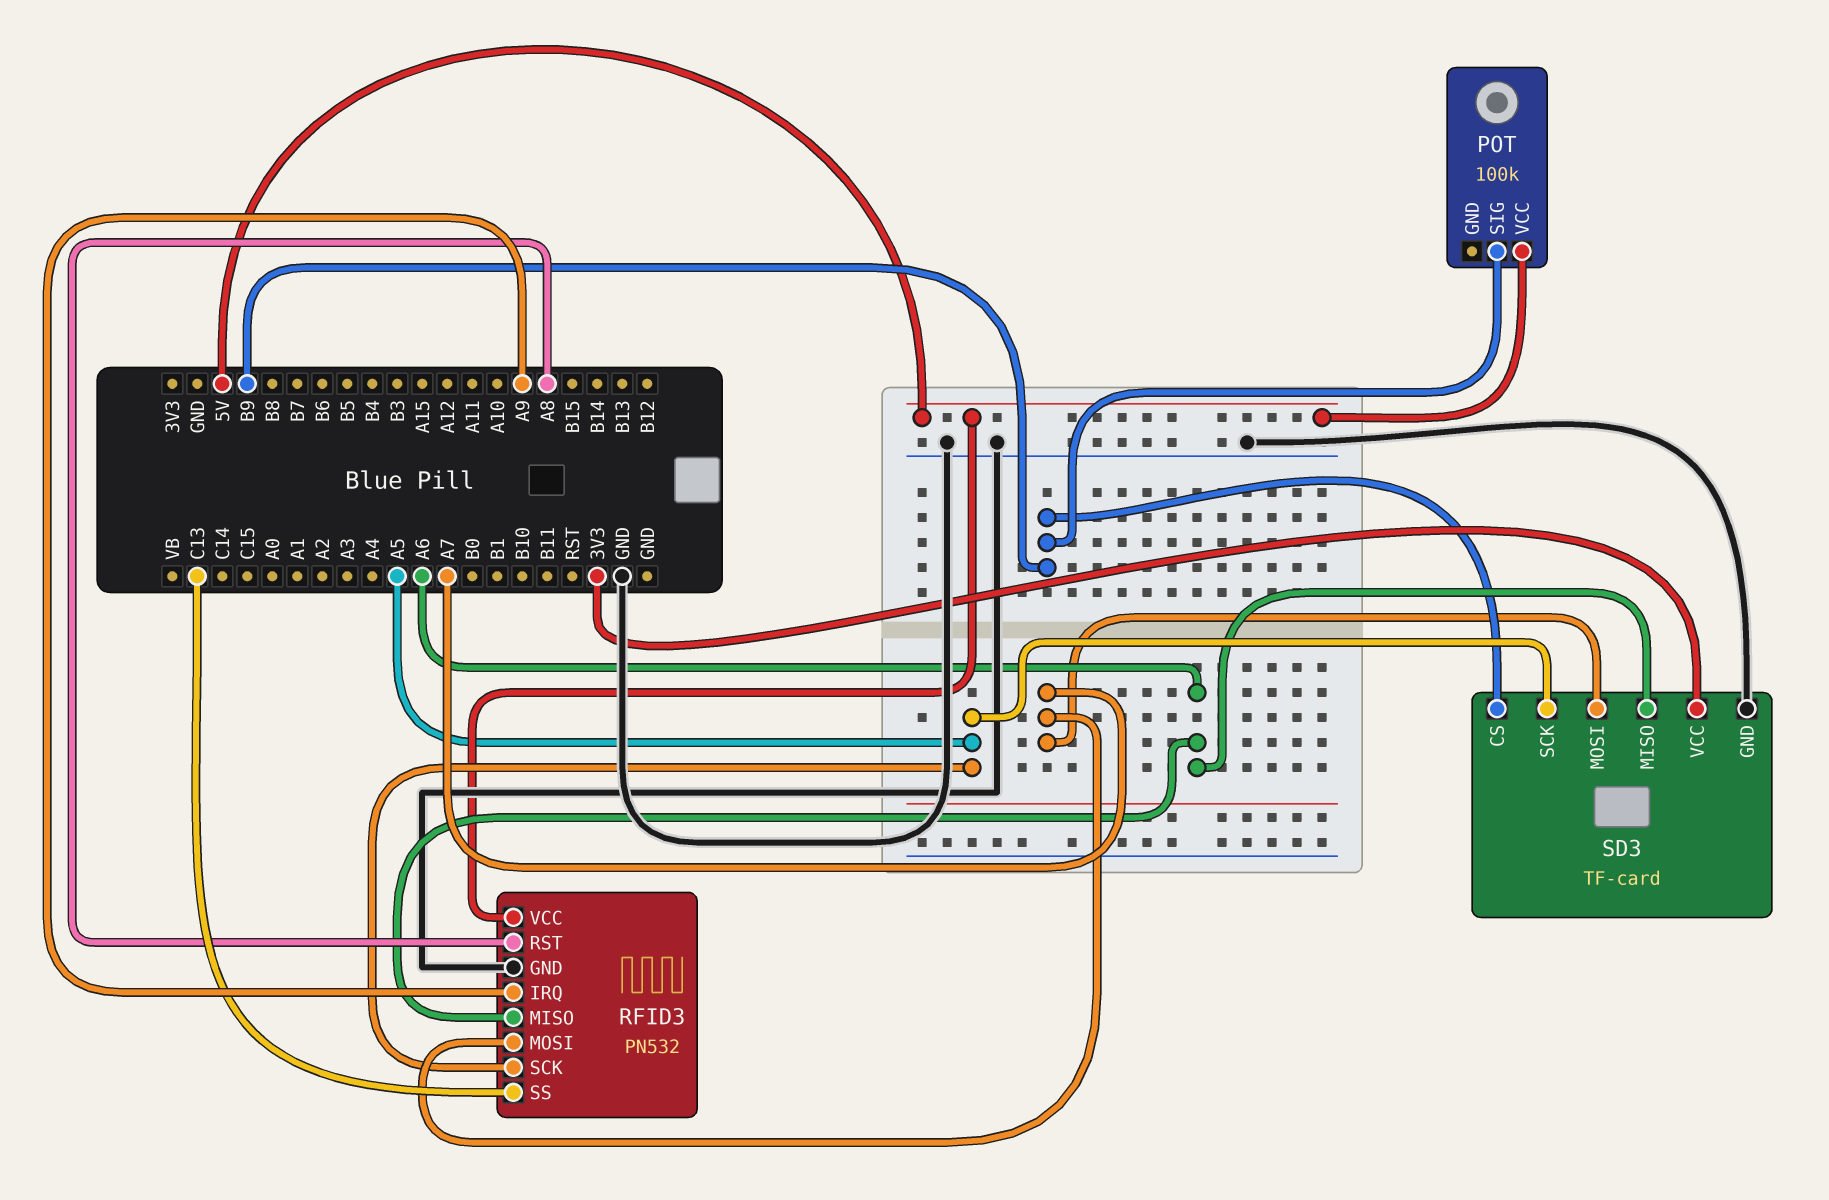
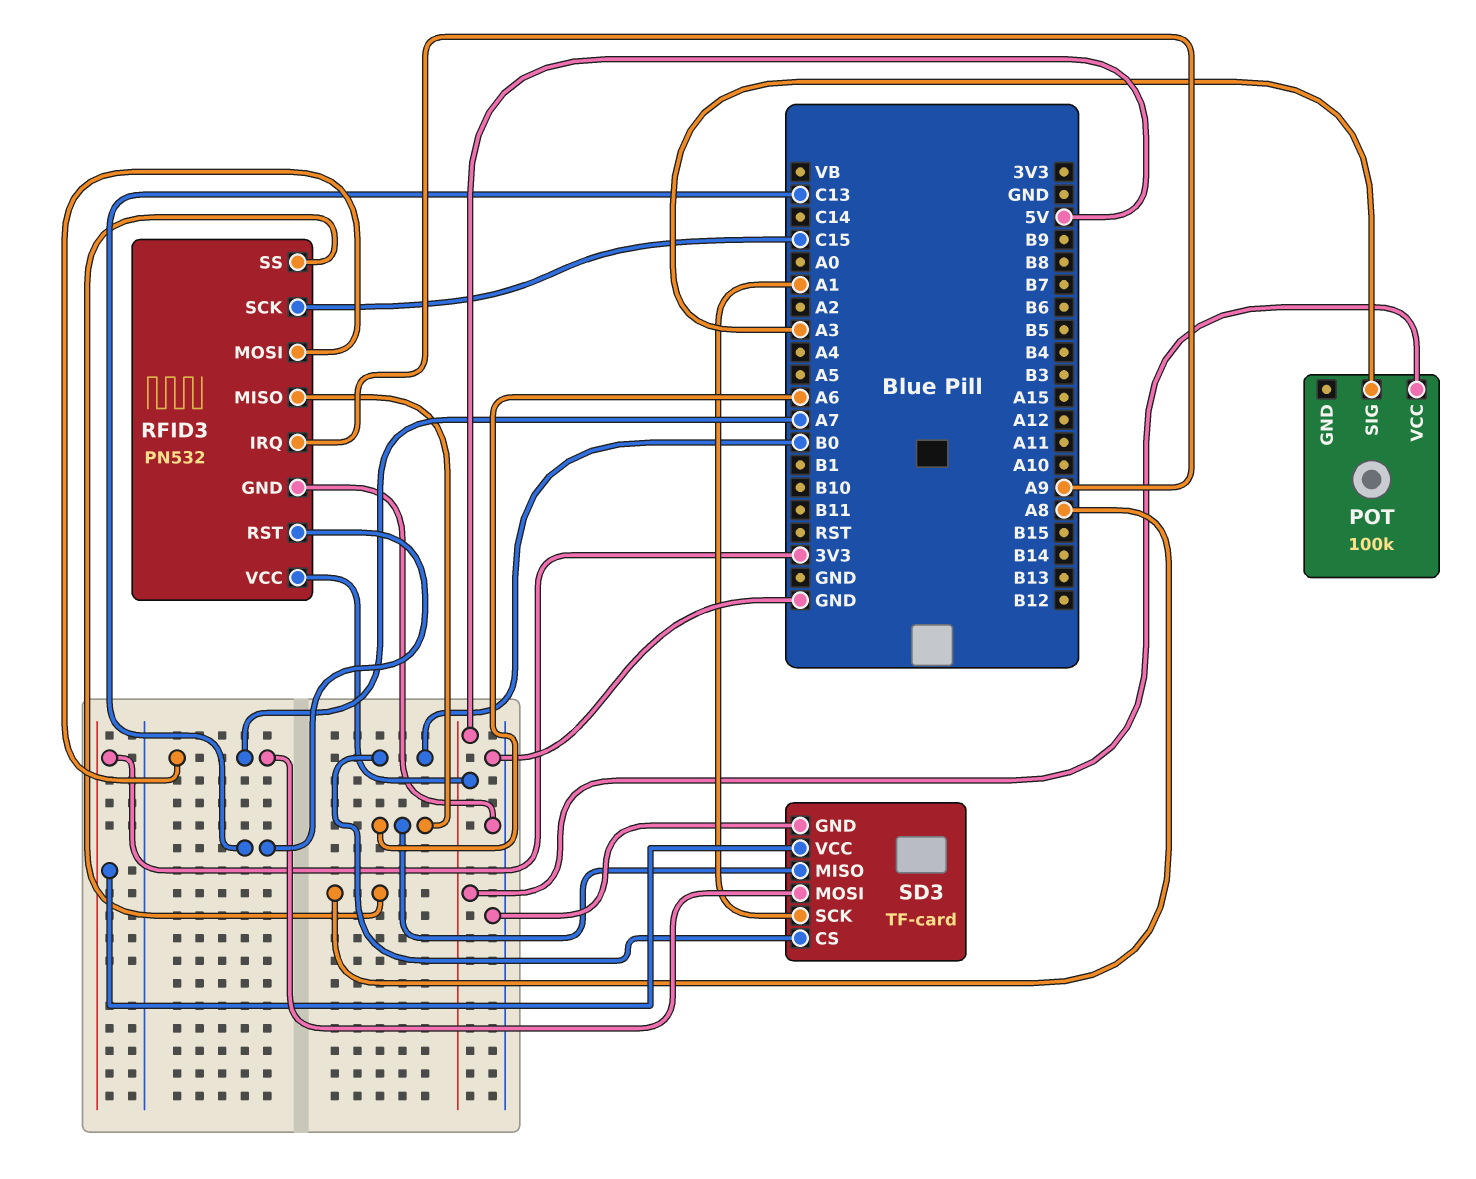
POT pin SIG: B9 -> A3
RFID3 pin RST: A8 -> C13
RFID3 pin SCK: A5 -> C15
RFID3 pin SS: C13 -> A8
SD3 pin CS: B9 -> B0
SD3 pin SCK: A5 -> A1

